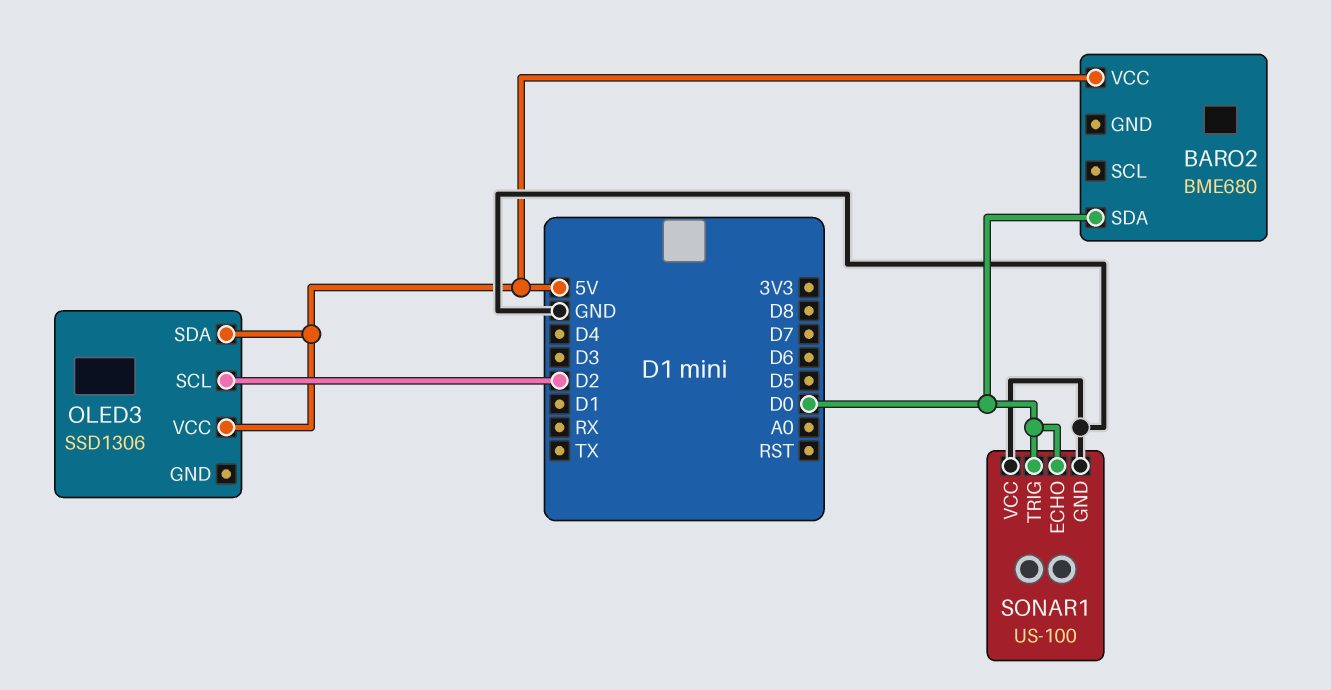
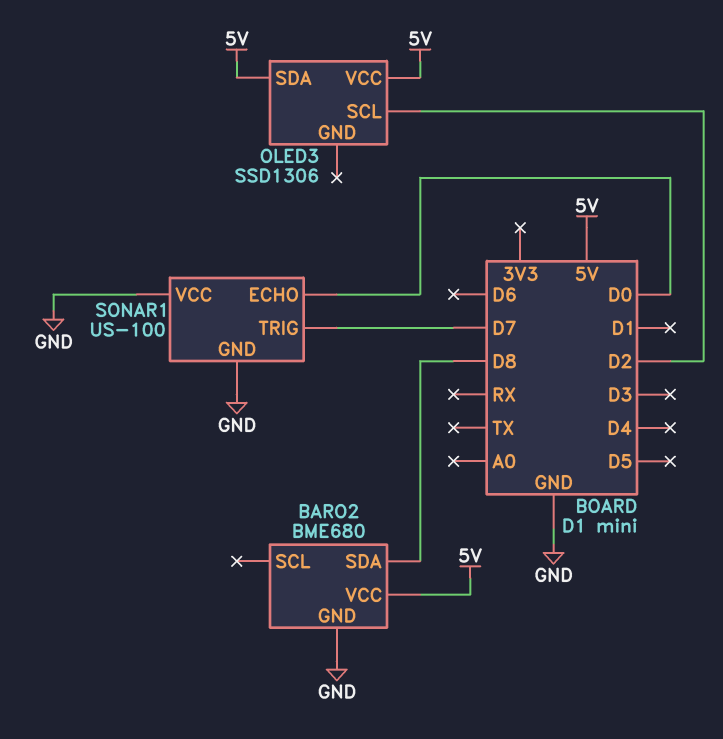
BARO2 pin GND: none -> GND
BARO2 pin SDA: D0 -> D8
SONAR1 pin TRIG: D0 -> D7

